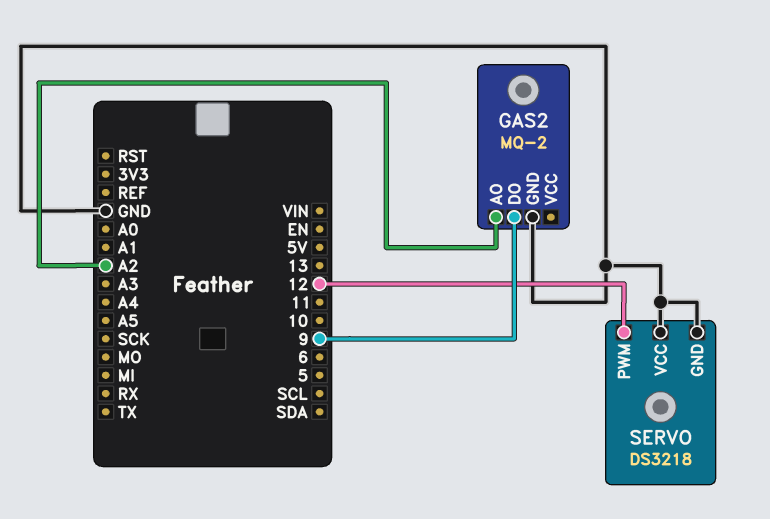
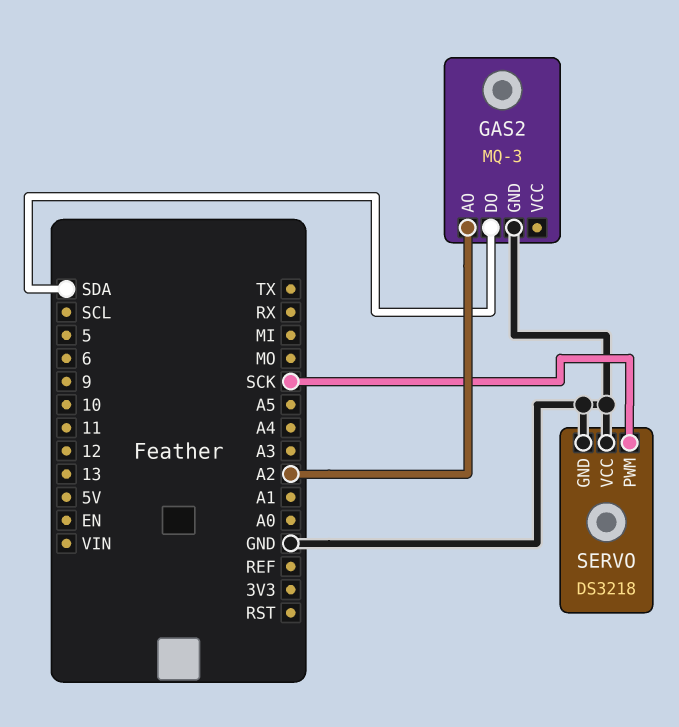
GAS2: MQ-2 -> MQ-3
GAS2 pin DO: 9 -> SDA
SERVO pin PWM: 12 -> SCK

